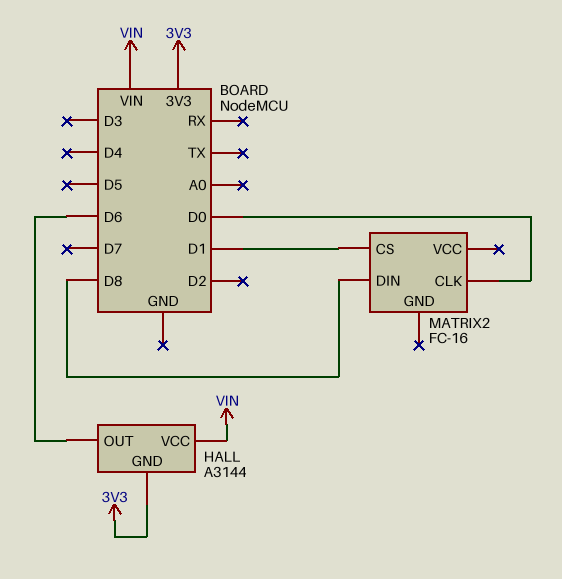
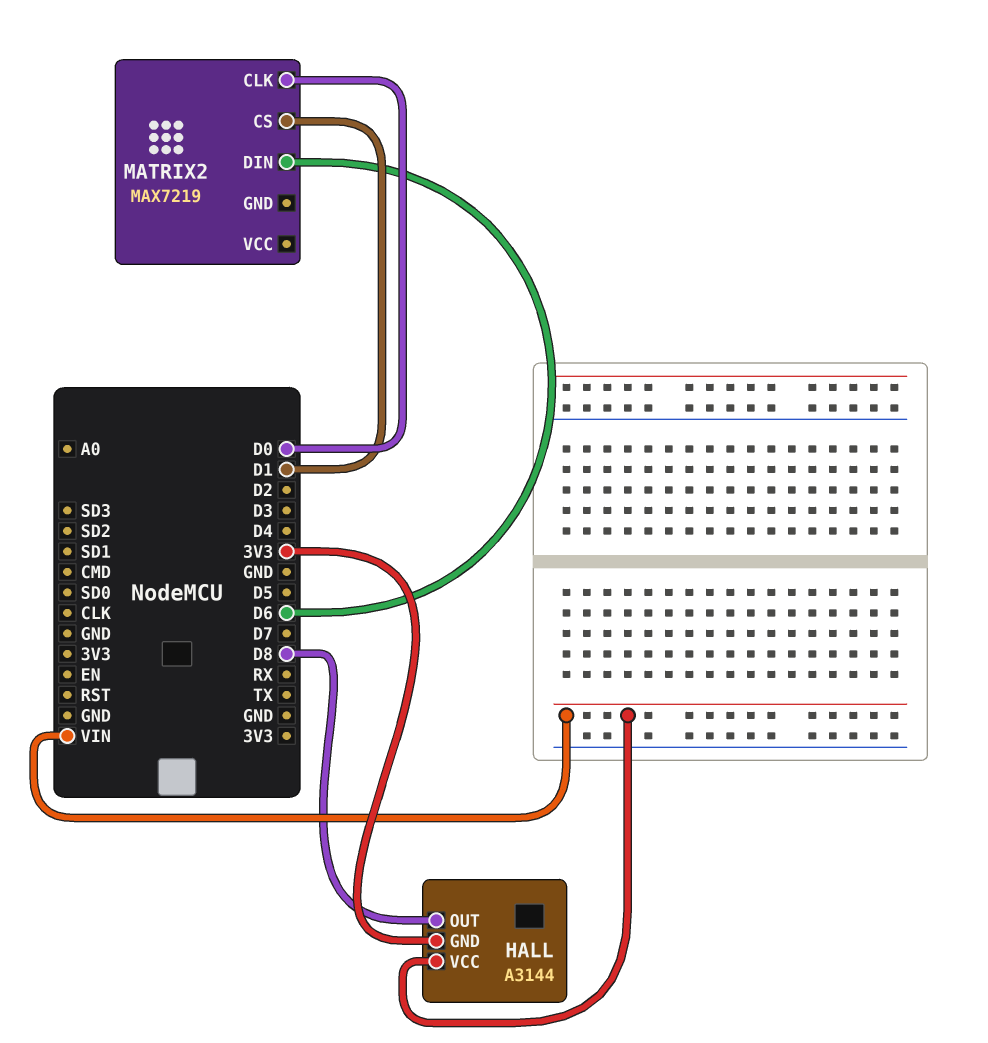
HALL pin OUT: D6 -> D8
MATRIX2: FC-16 -> MAX7219
MATRIX2 pin DIN: D8 -> D6

